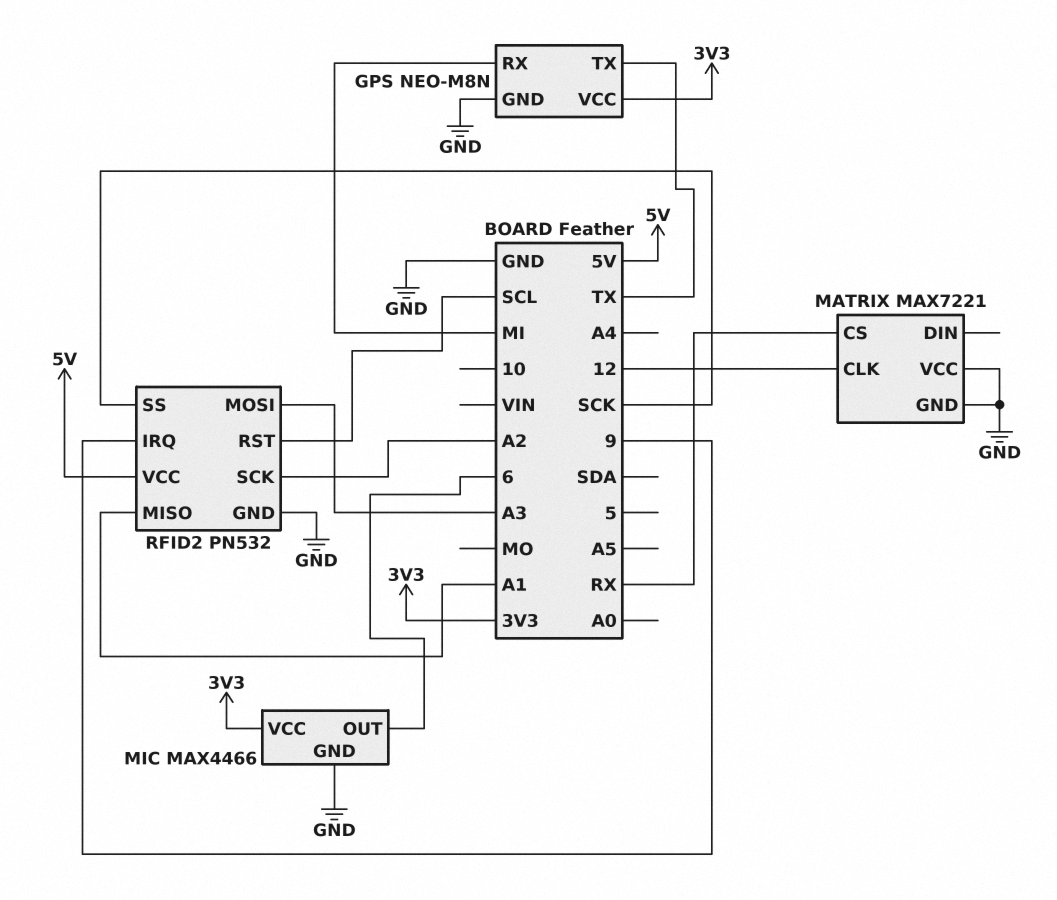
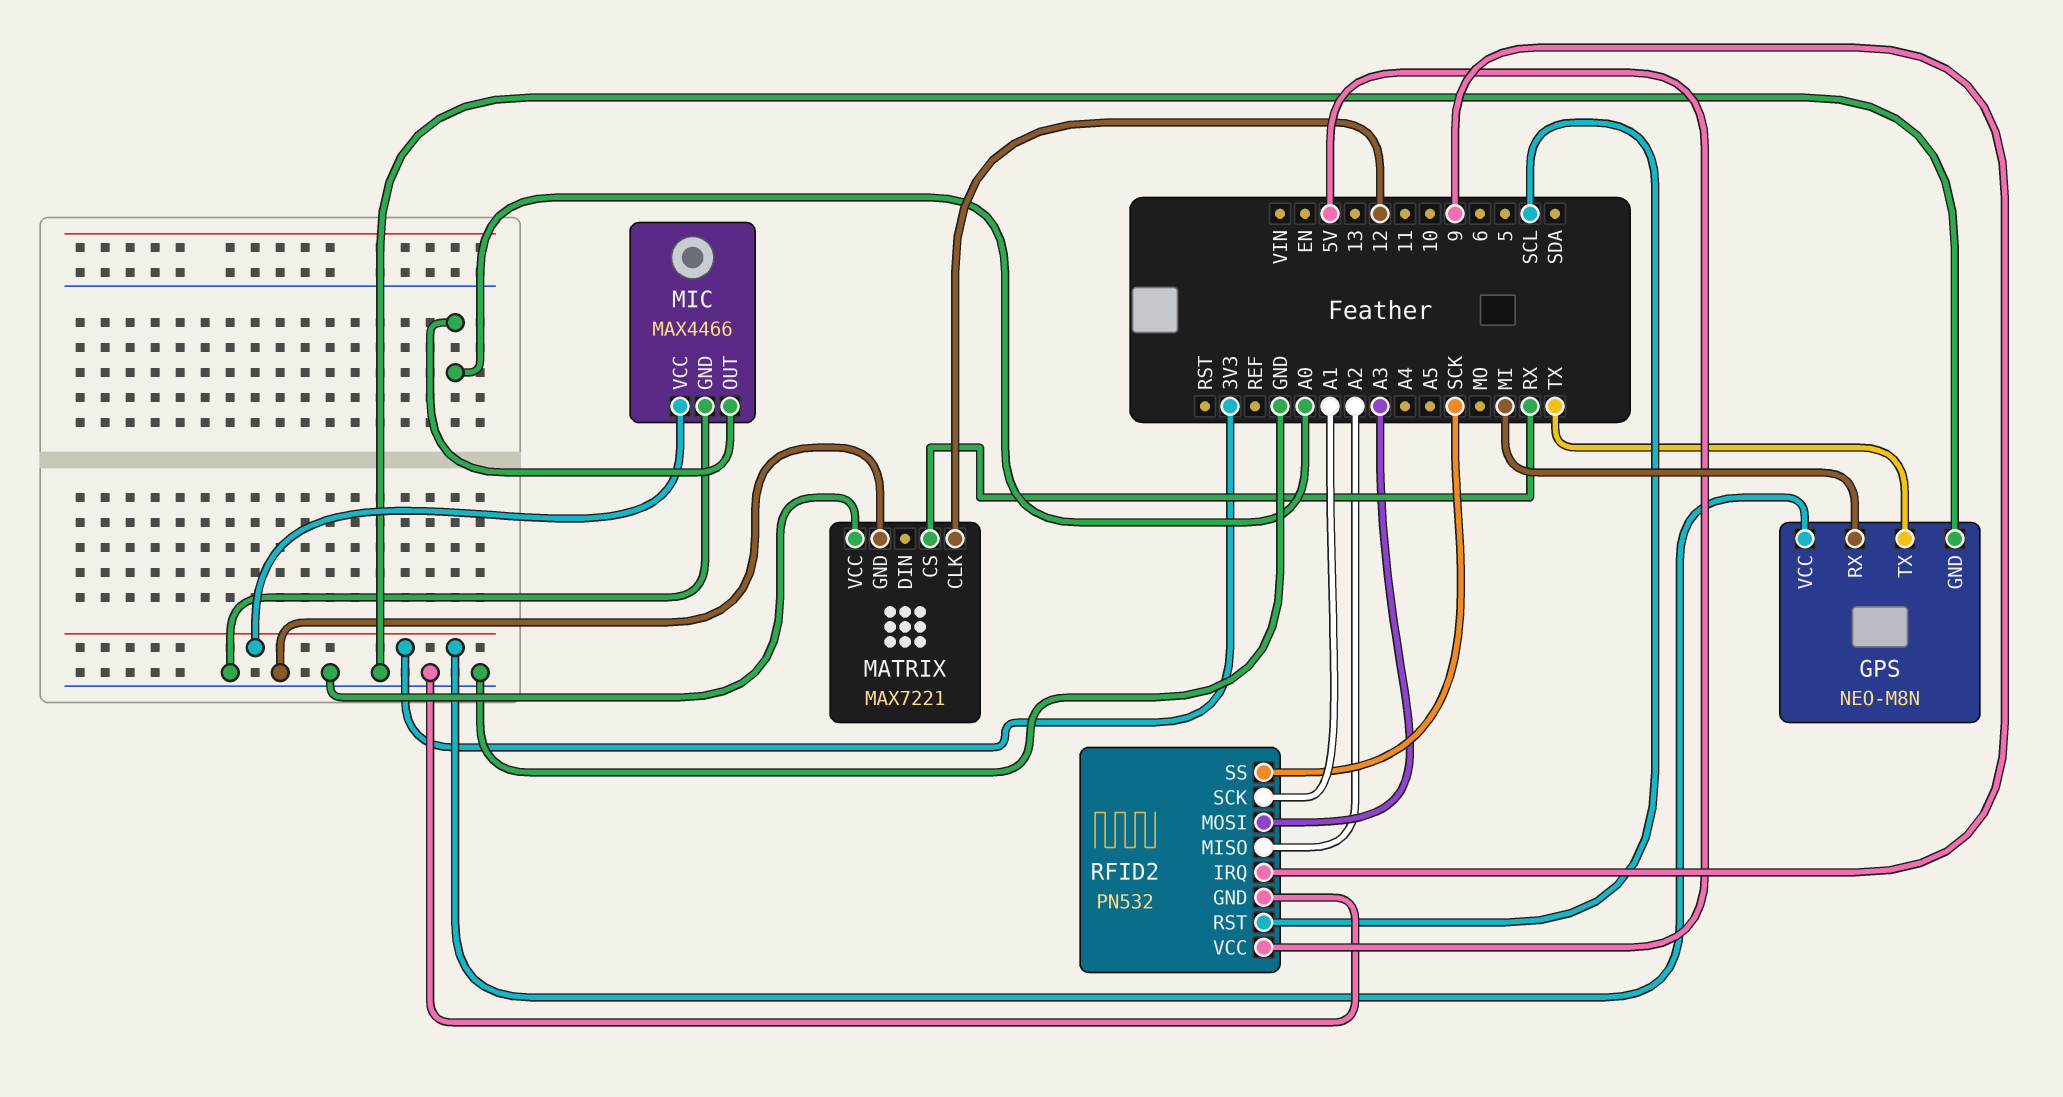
MIC pin OUT: 6 -> A0
RFID2 pin MISO: A1 -> A2
RFID2 pin SCK: A2 -> A1

